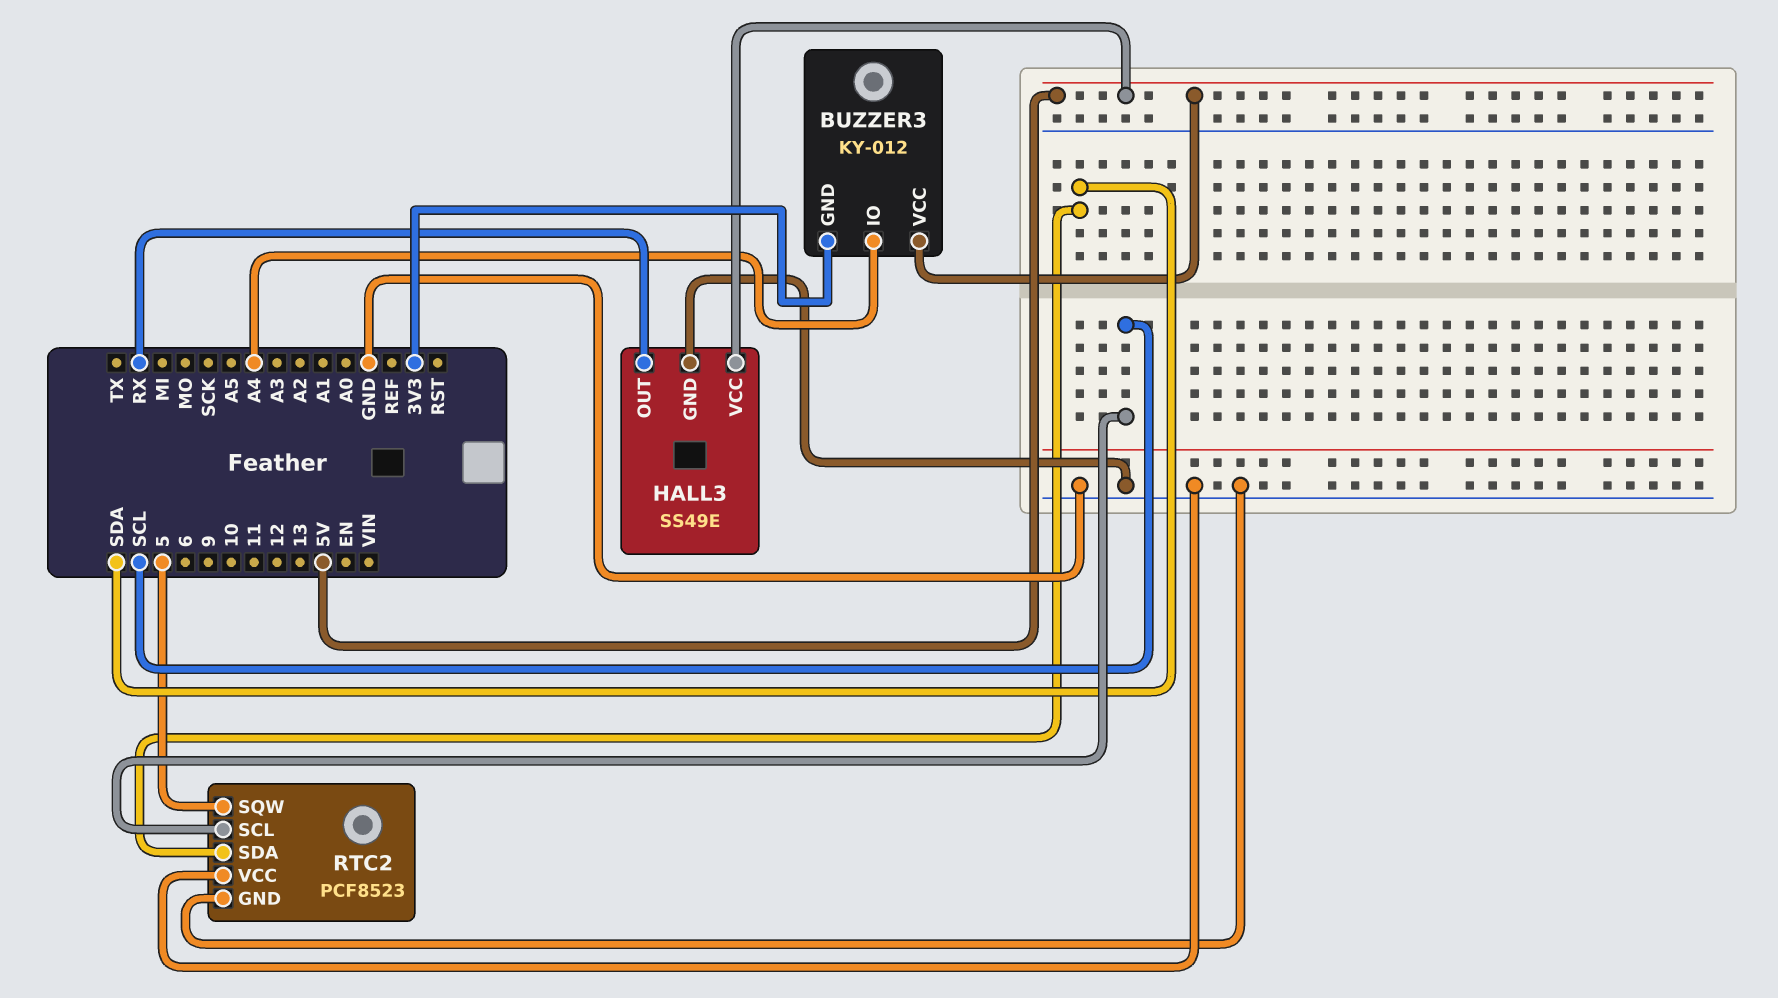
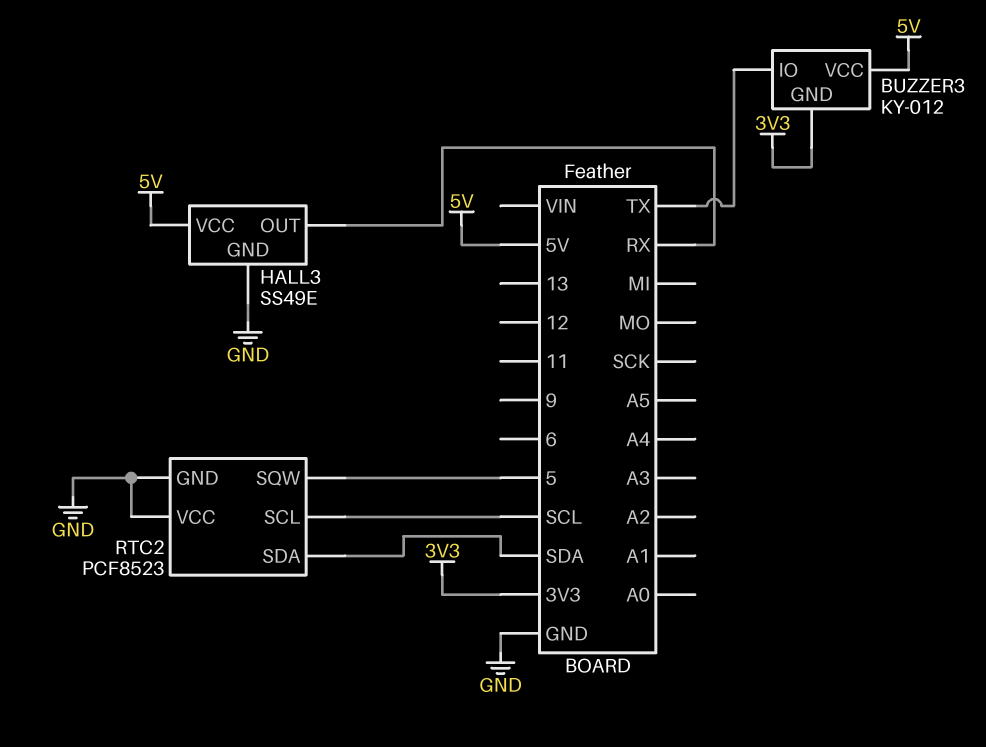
BUZZER3 pin IO: A4 -> TX

